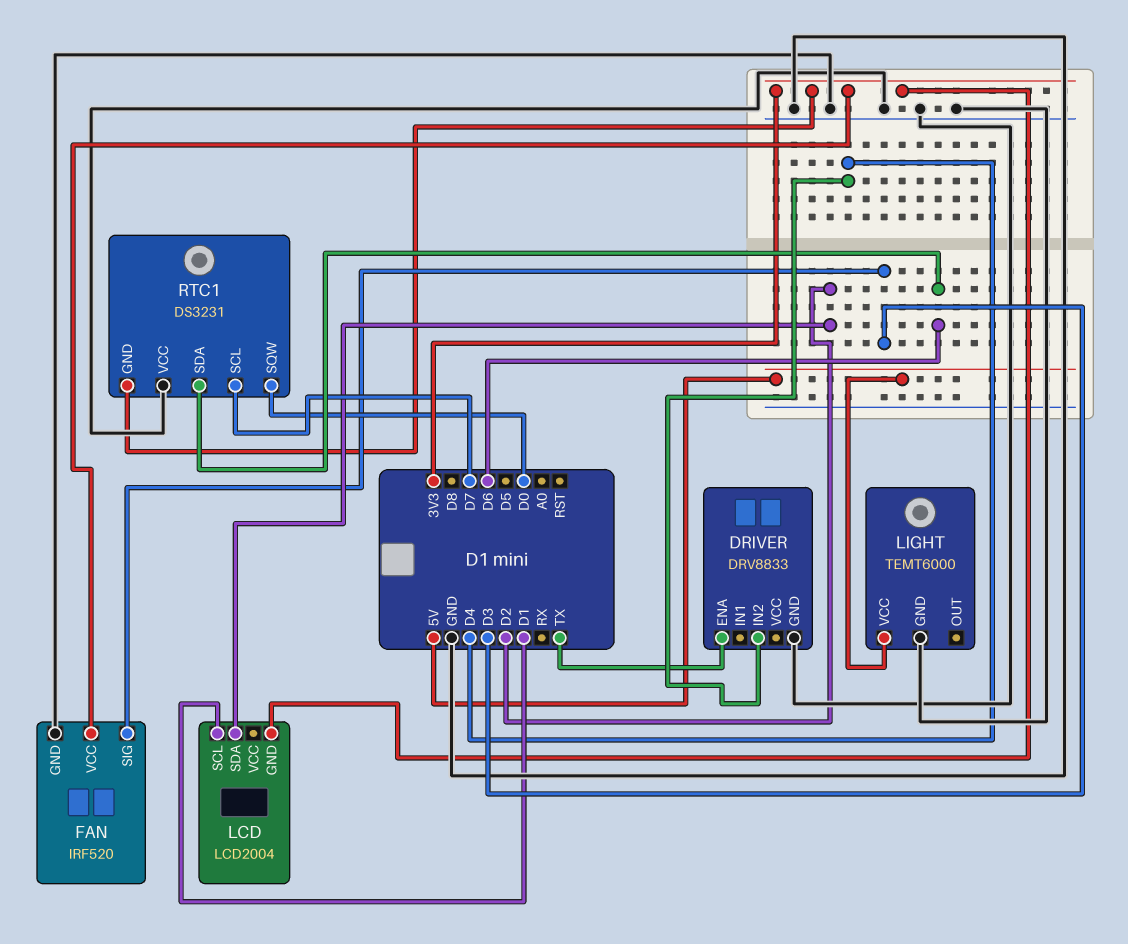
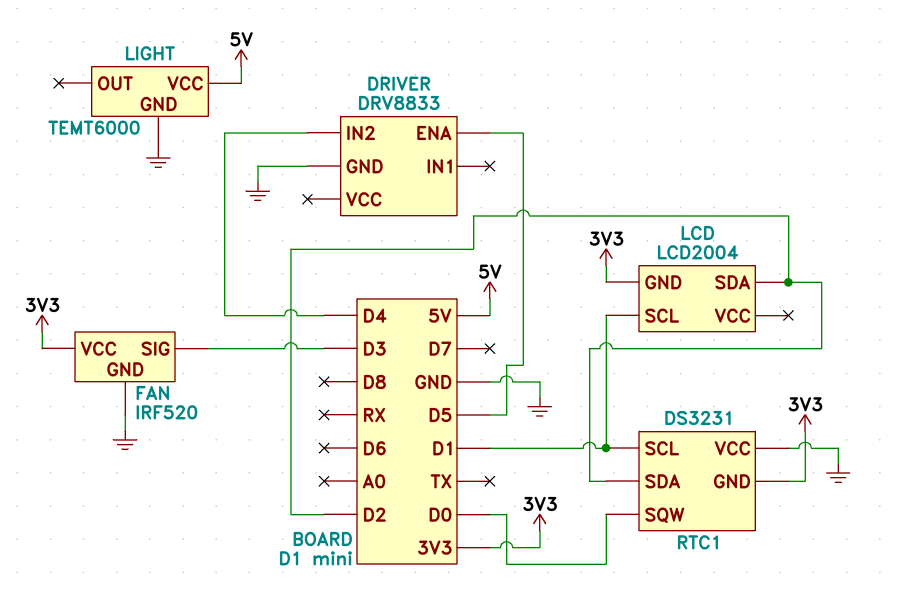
DRIVER pin ENA: TX -> D5
RTC1 pin SCL: D7 -> D1
RTC1 pin SDA: D6 -> D2

